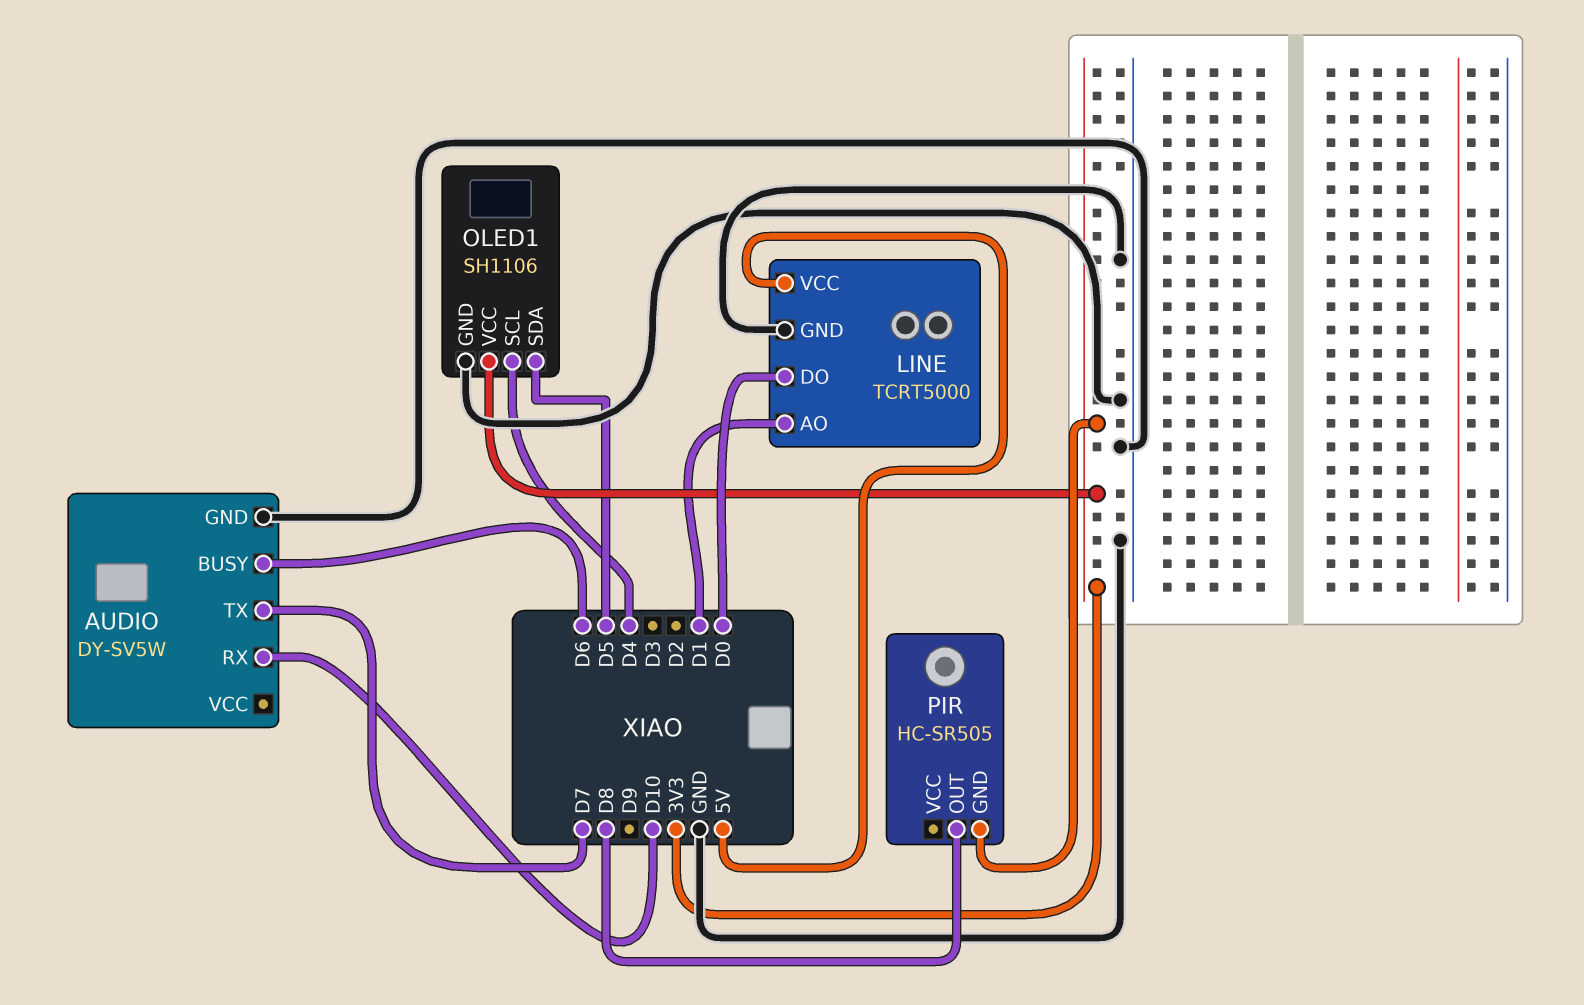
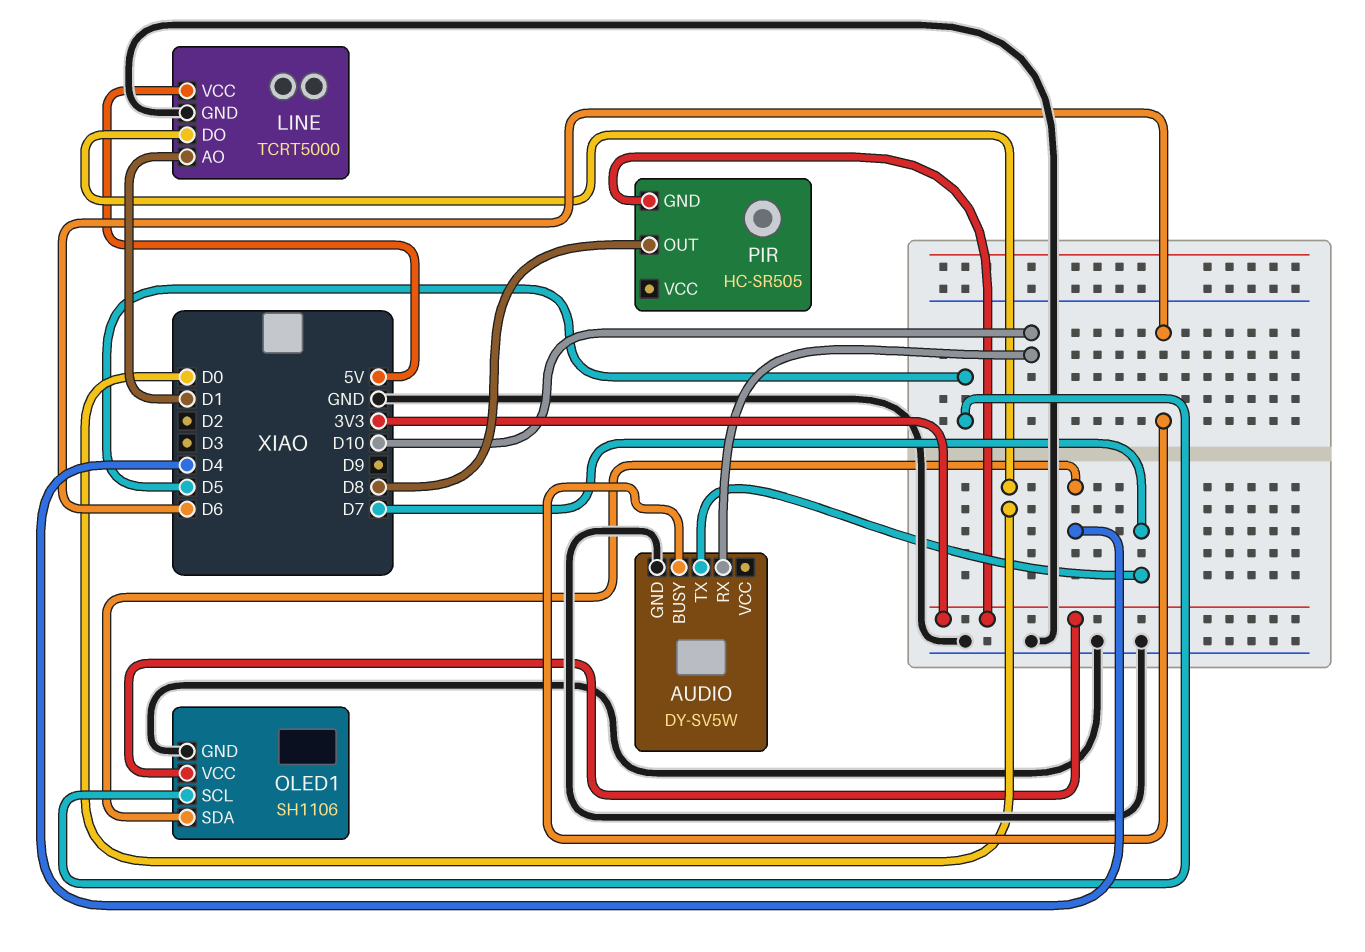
OLED1 pin SCL: D4 -> D5
OLED1 pin SDA: D5 -> D4

